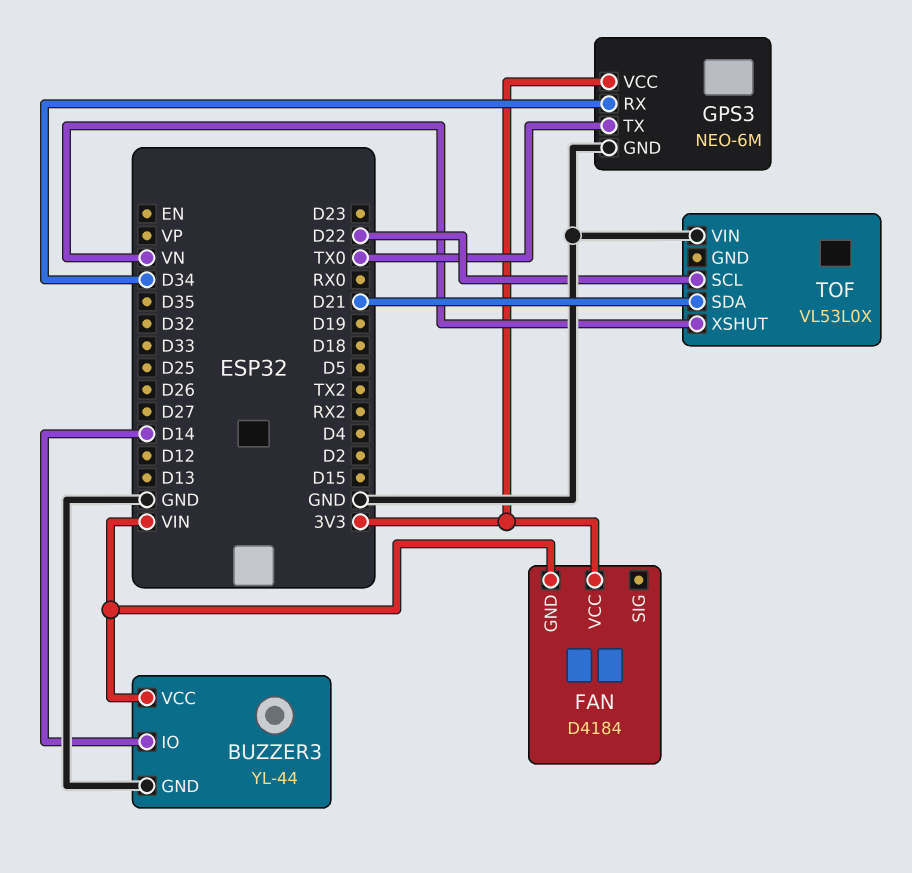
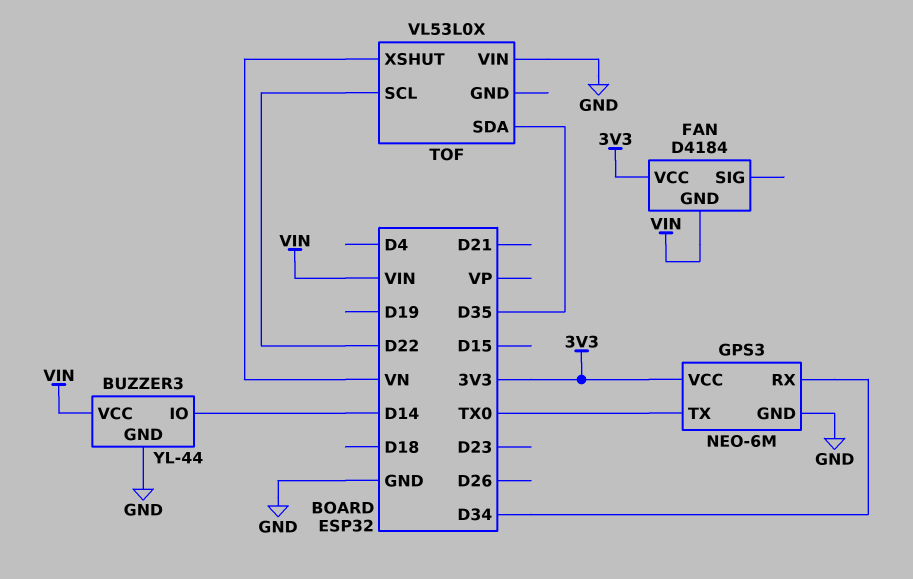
TOF pin SDA: D21 -> D35

